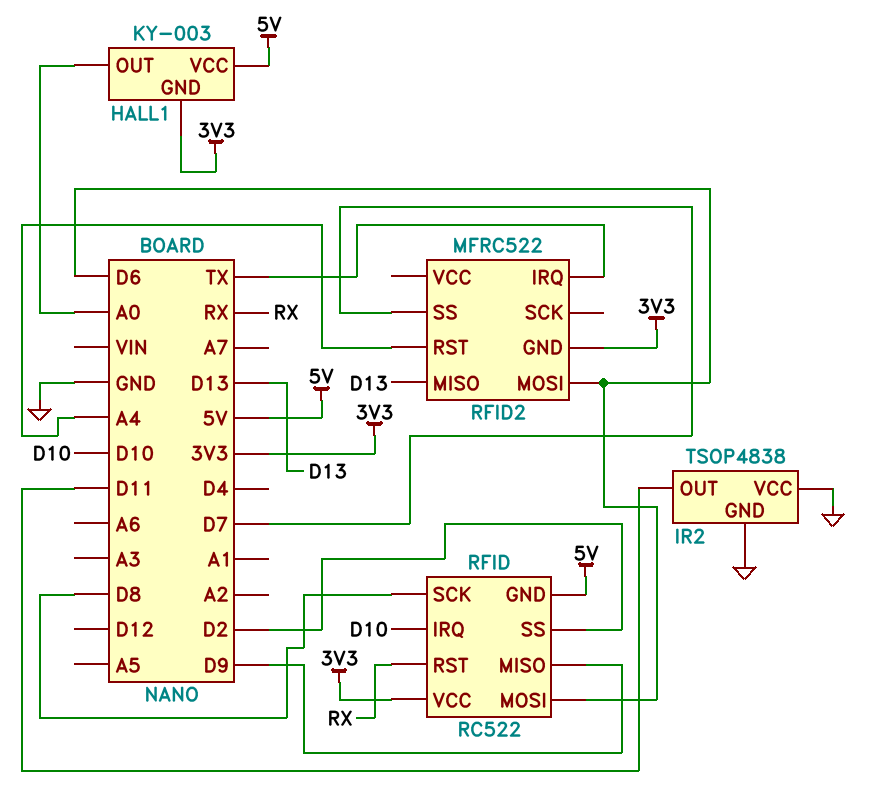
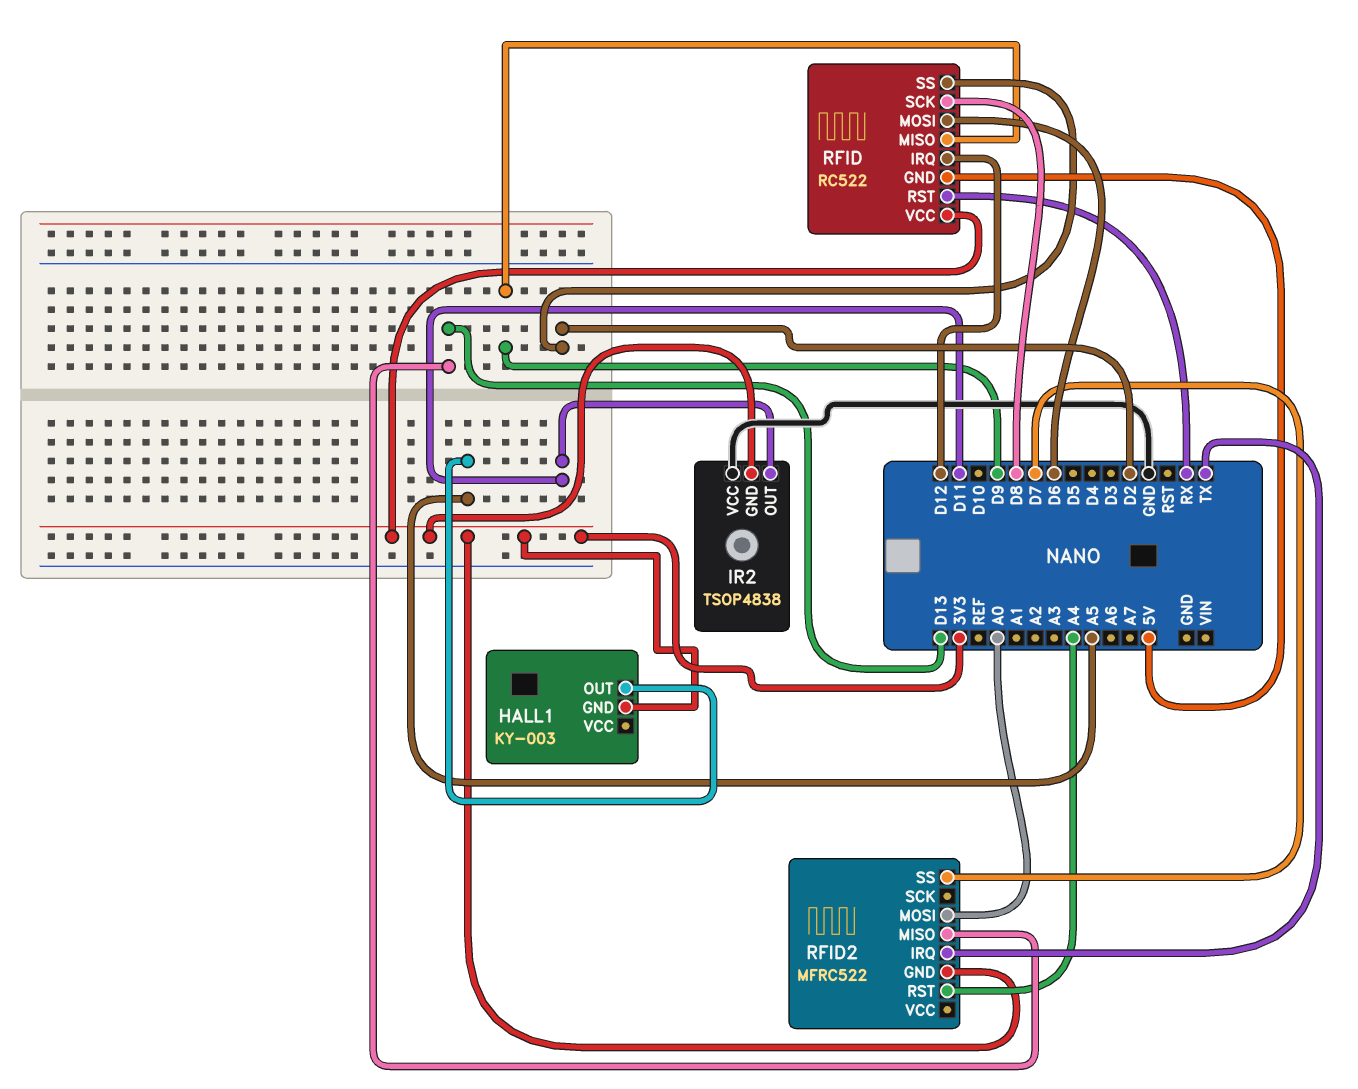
HALL1 pin OUT: A0 -> A5
HALL1 pin VCC: 5V -> none
IR2 pin GND: GND -> 3V3
RFID pin IRQ: D10 -> D12
RFID2 pin MOSI: D6 -> A0

